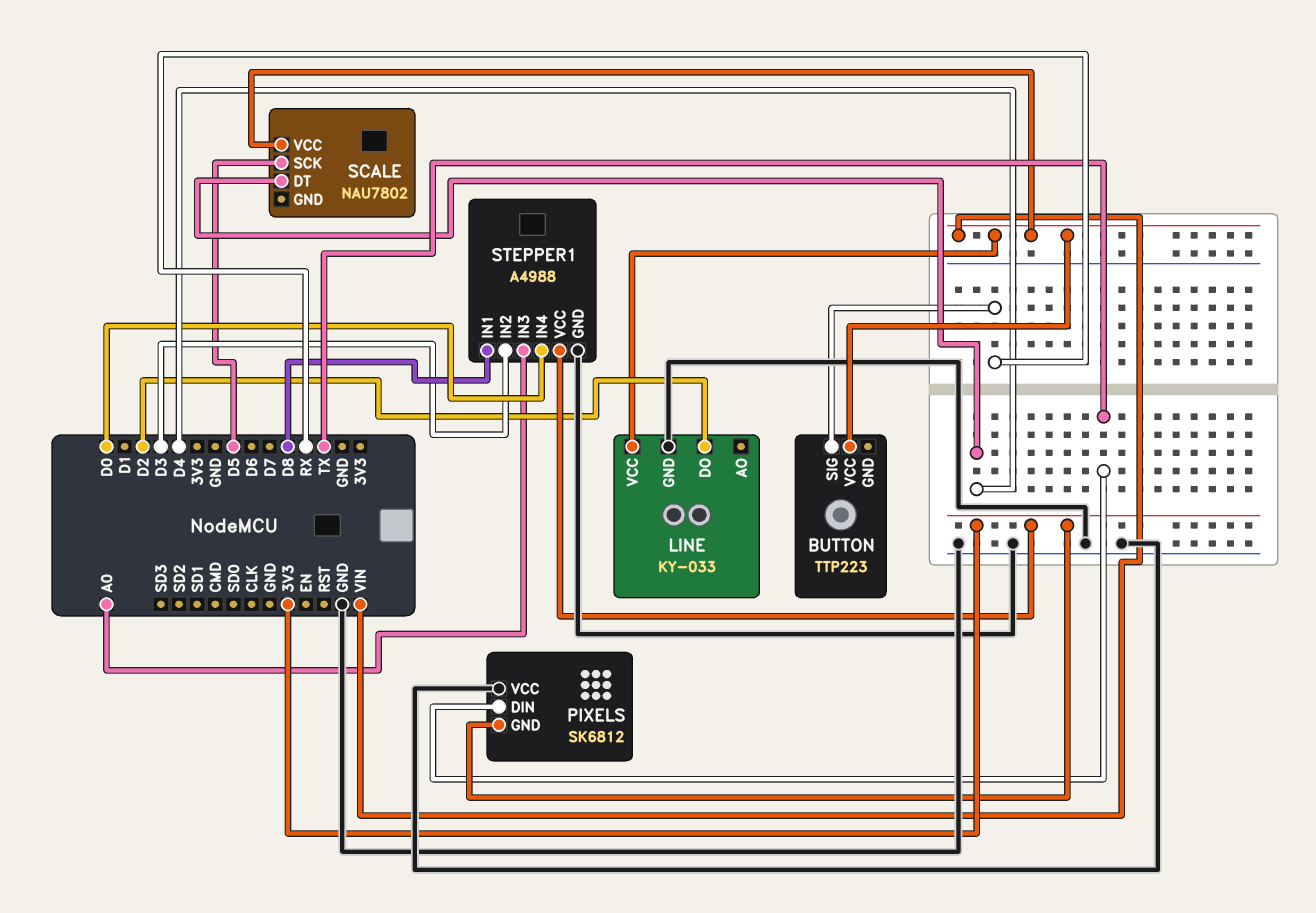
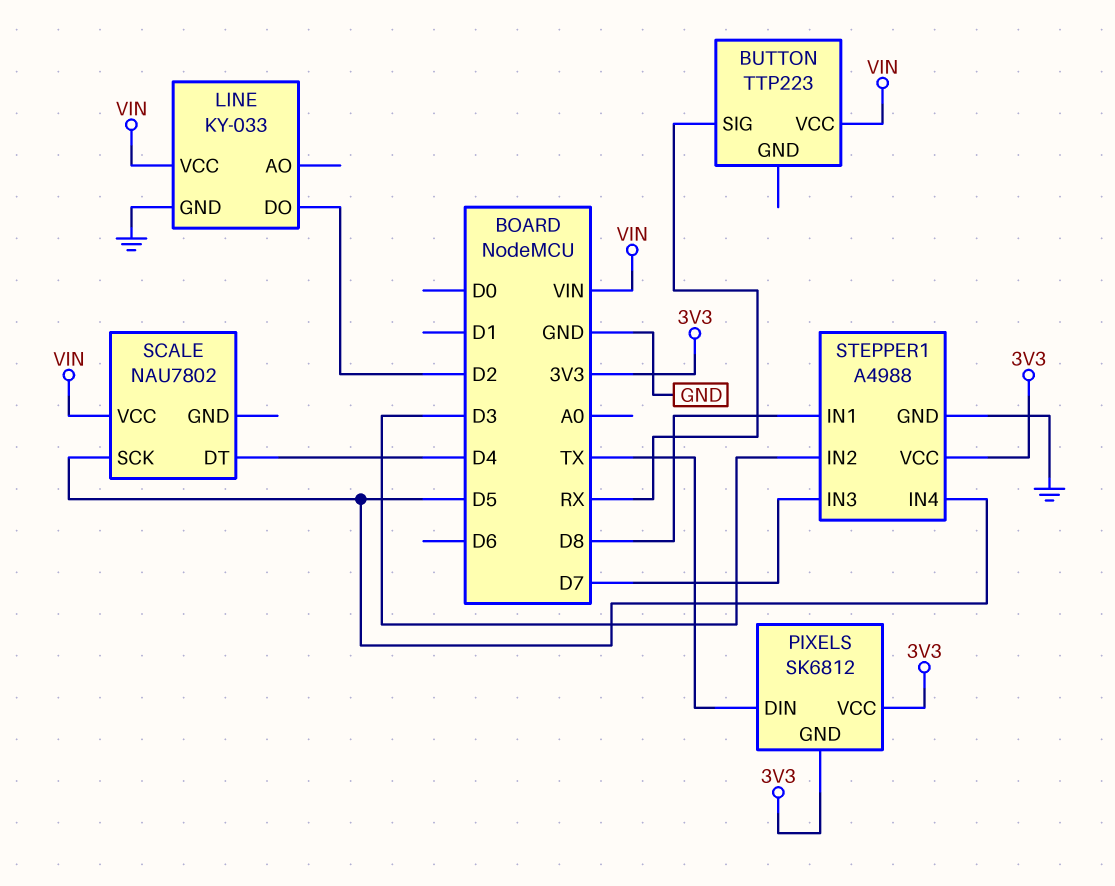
PIXELS pin VCC: GND -> 3V3
STEPPER1 pin IN3: A0 -> D7
STEPPER1 pin IN4: D0 -> D5

